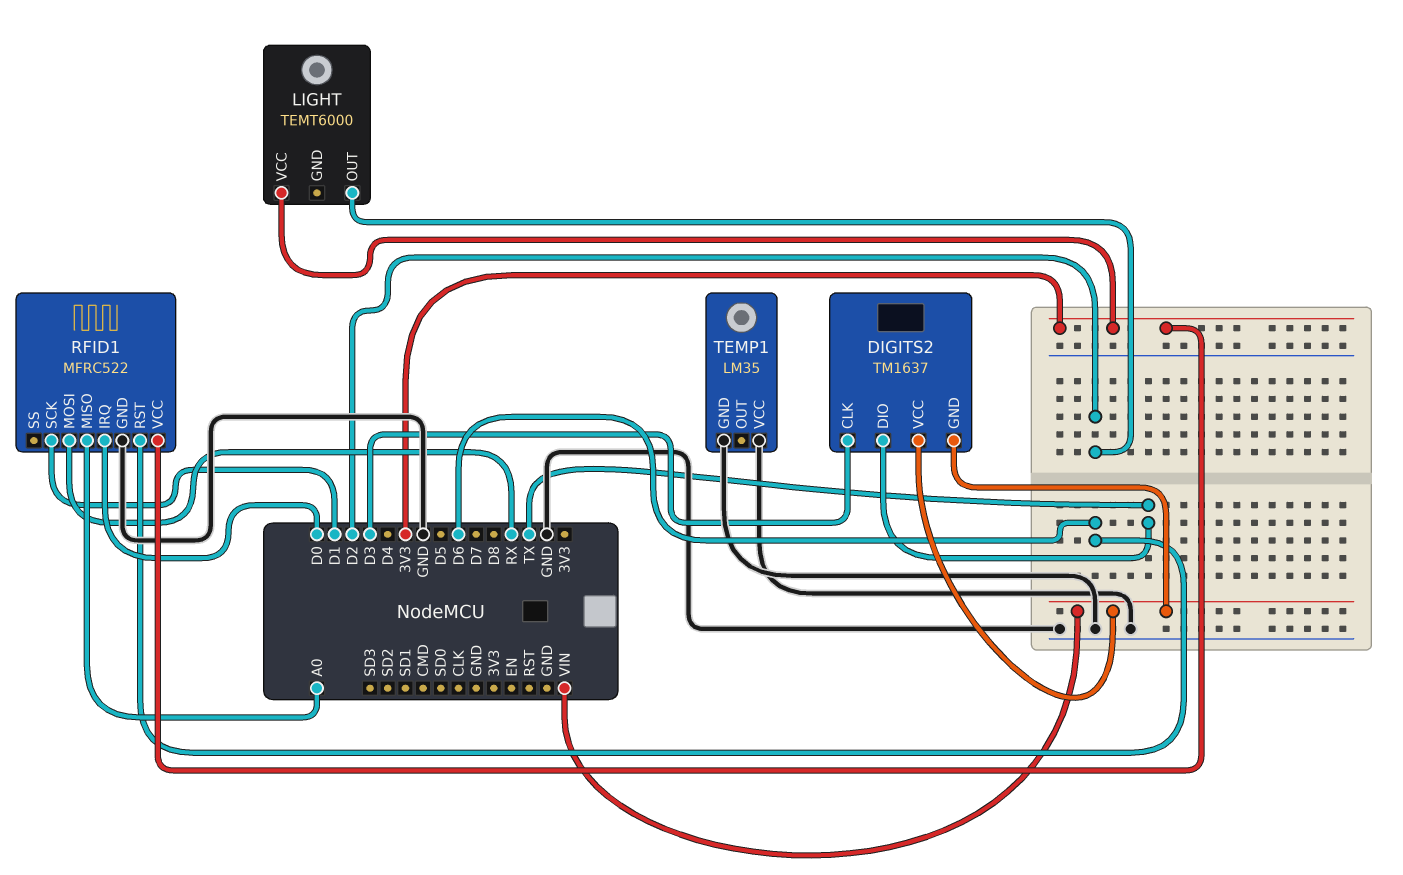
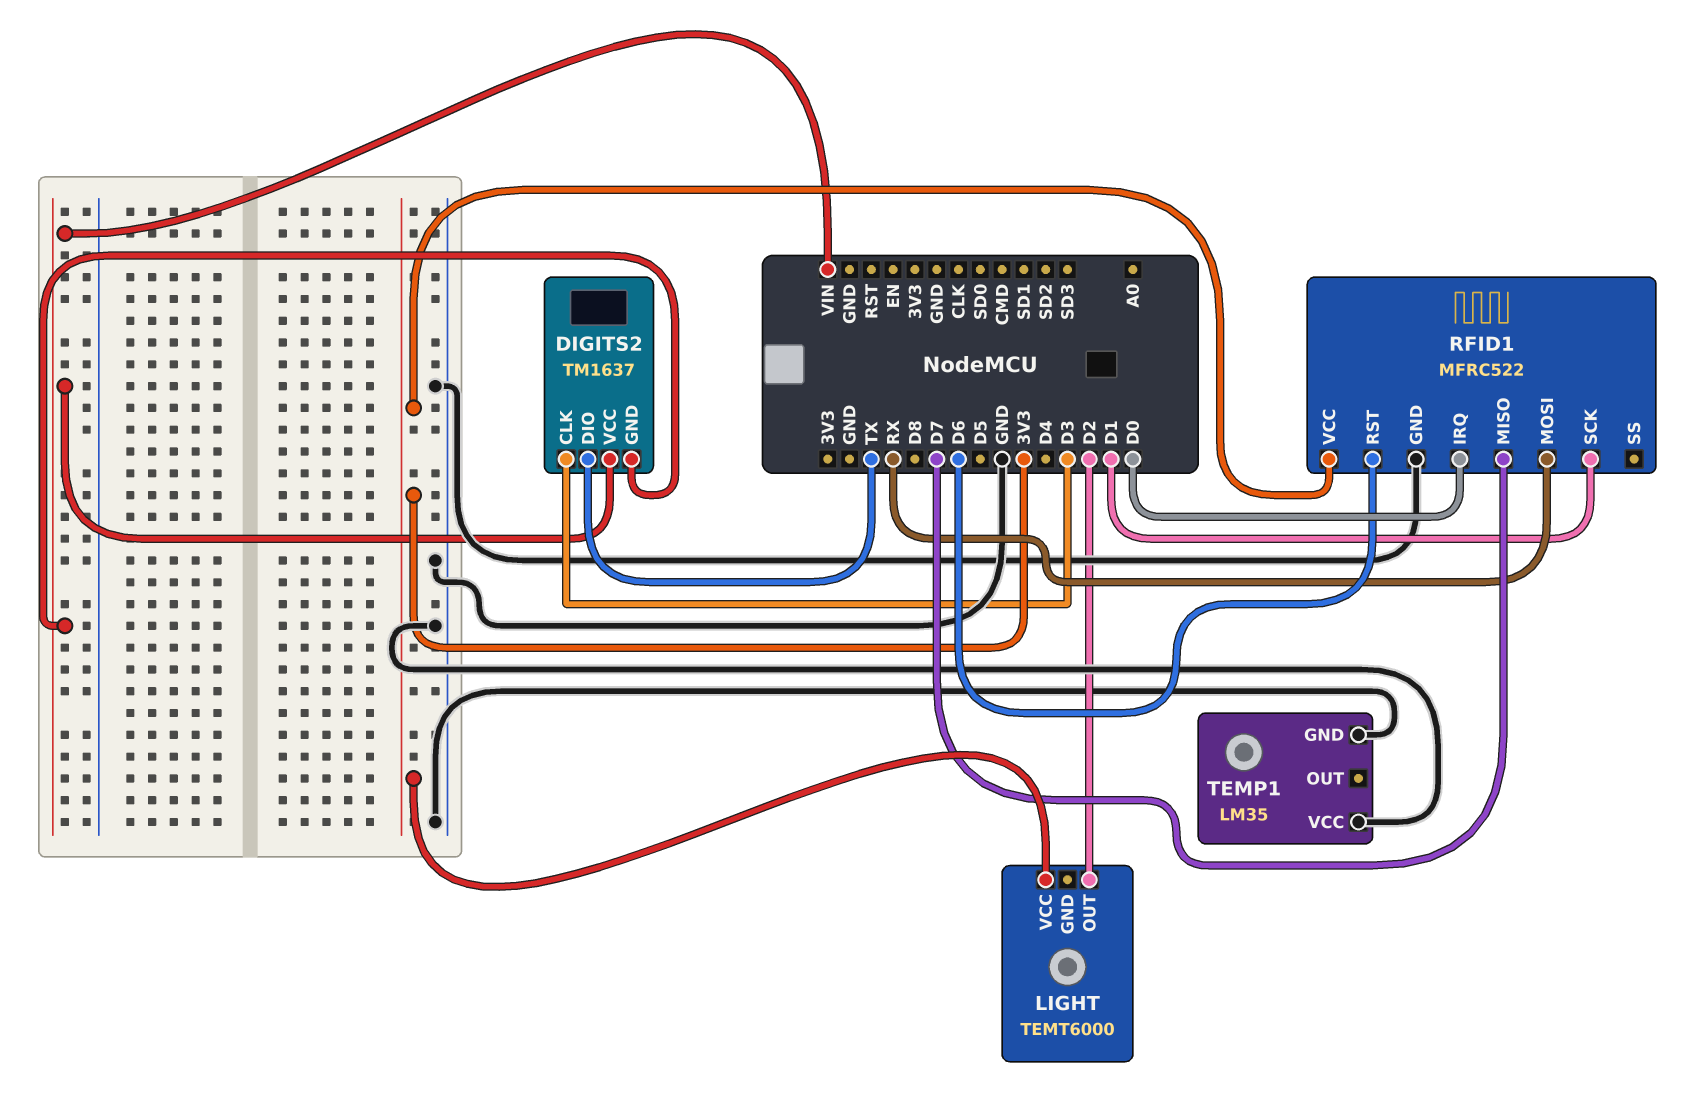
RFID1 pin MISO: A0 -> D7

